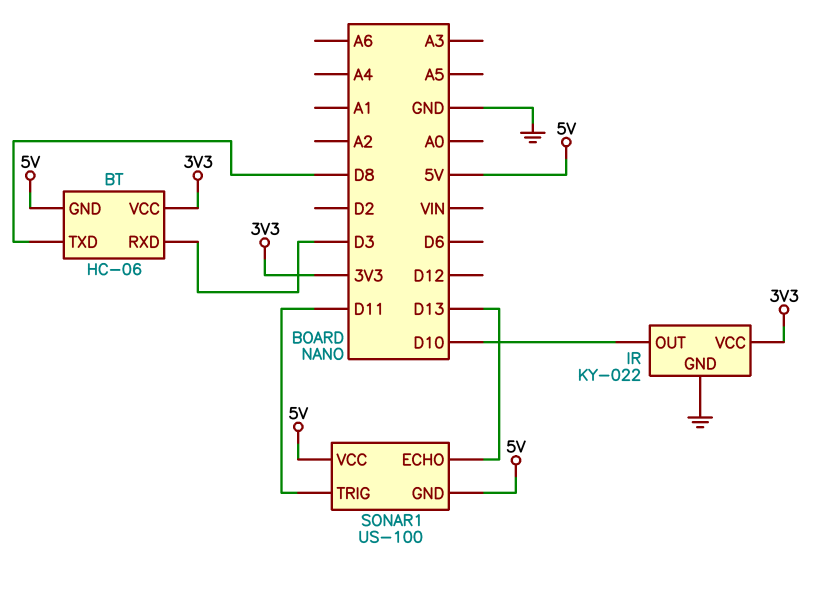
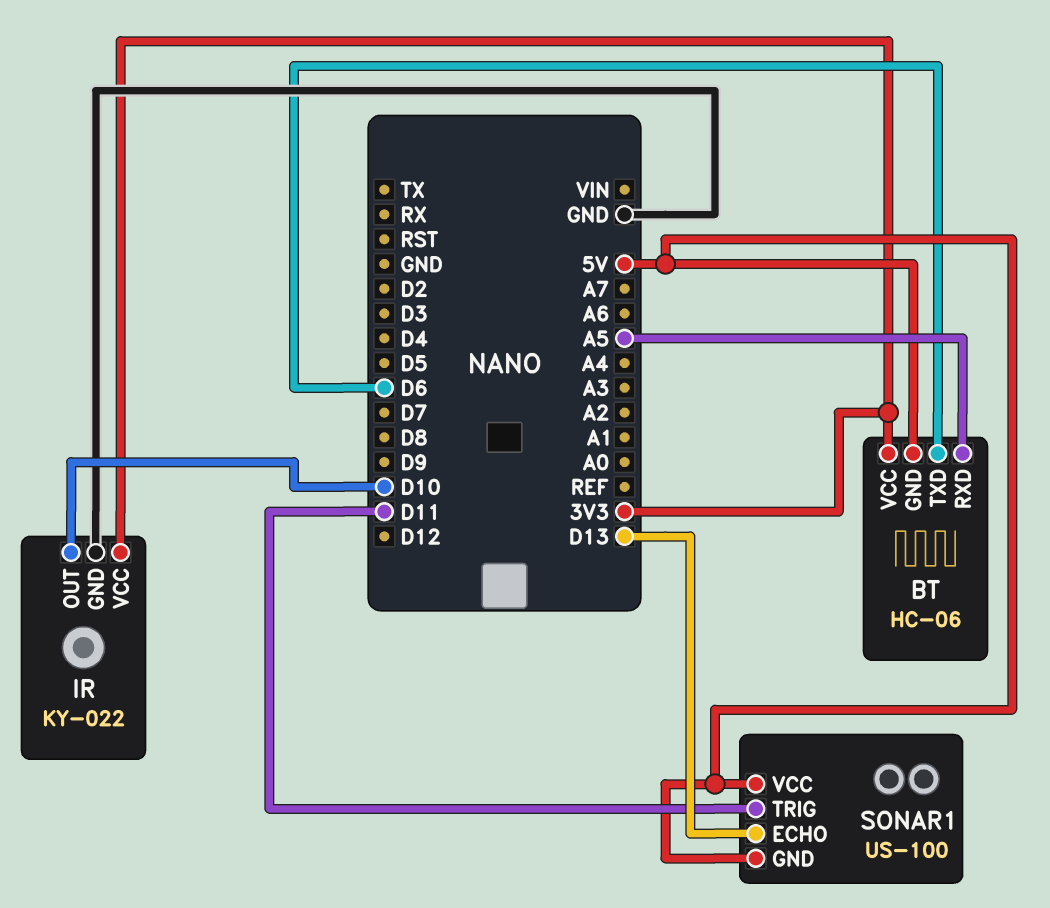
BT pin RXD: D3 -> A5
BT pin TXD: D8 -> D6

